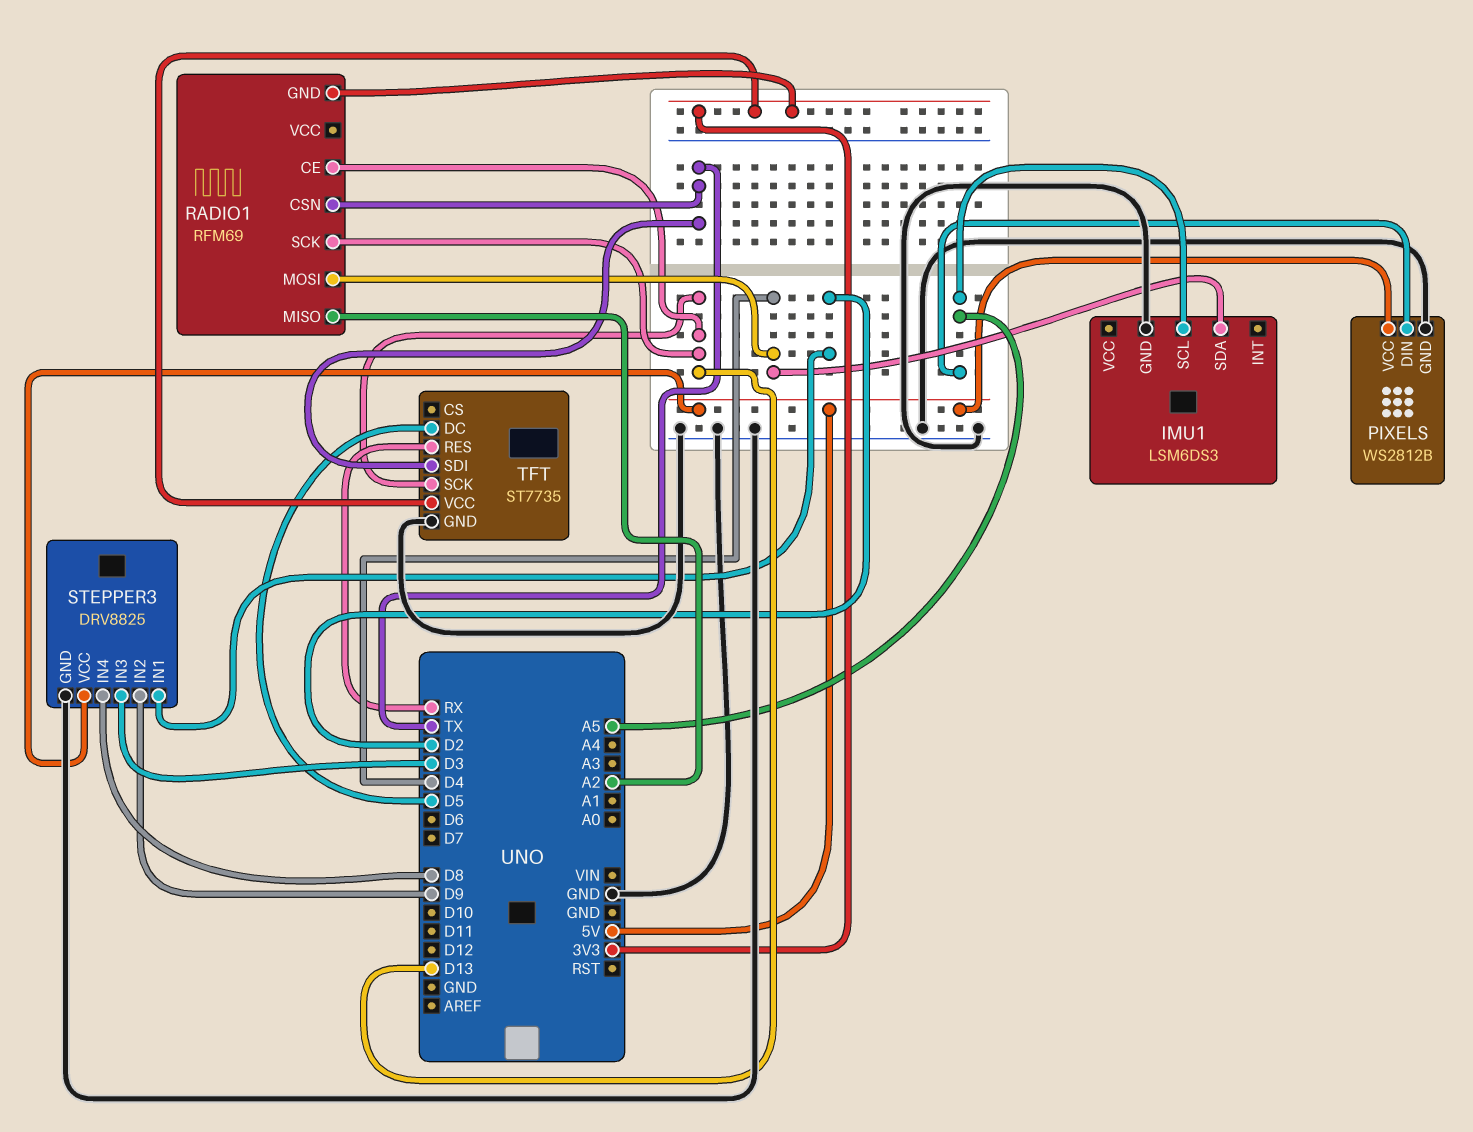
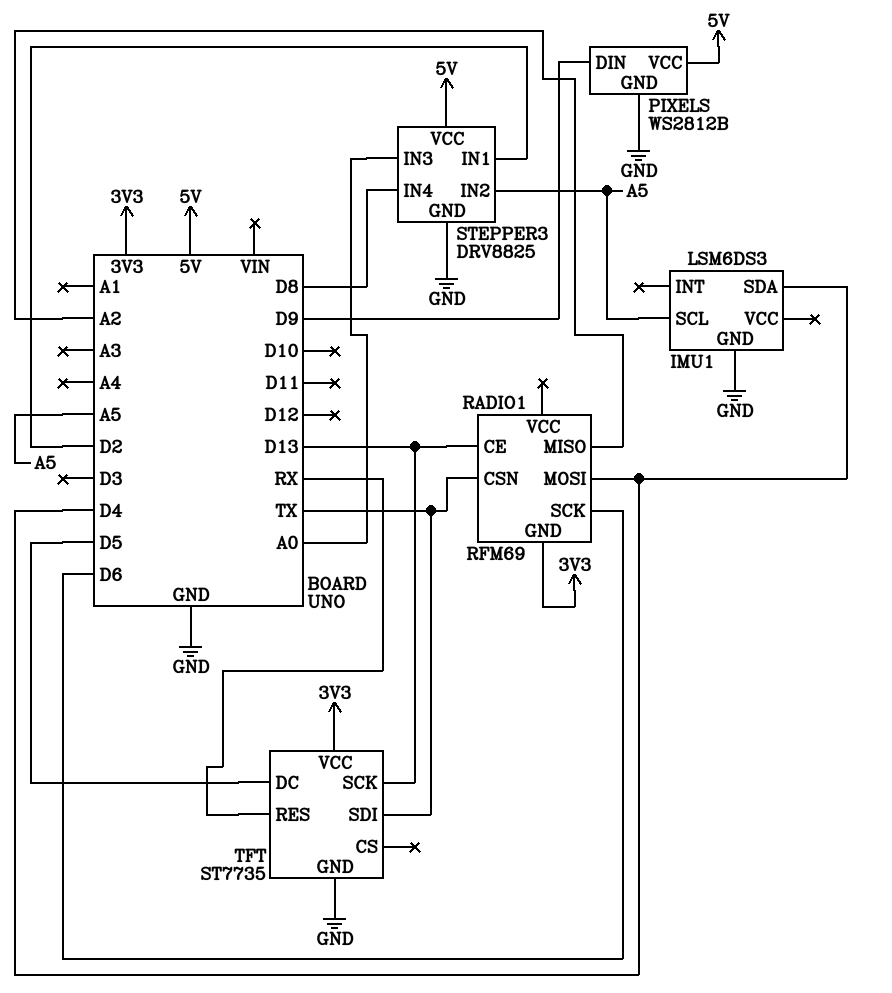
PIXELS pin DIN: A5 -> D9
RADIO1 pin SCK: D13 -> D6
STEPPER3 pin IN2: D9 -> A5
STEPPER3 pin IN3: D3 -> A0

